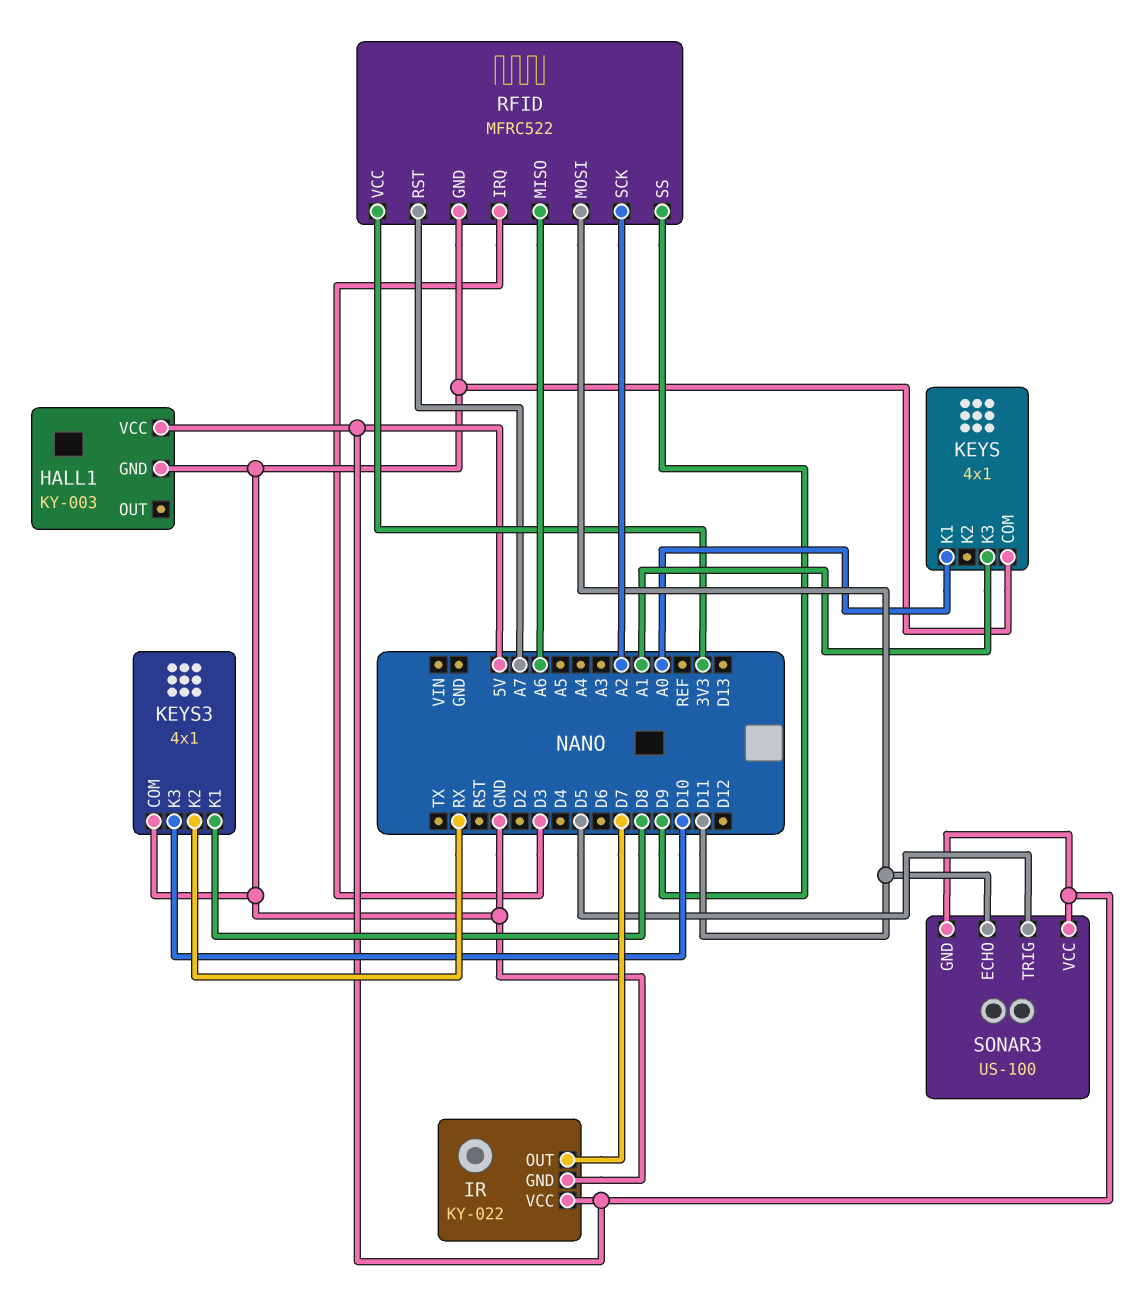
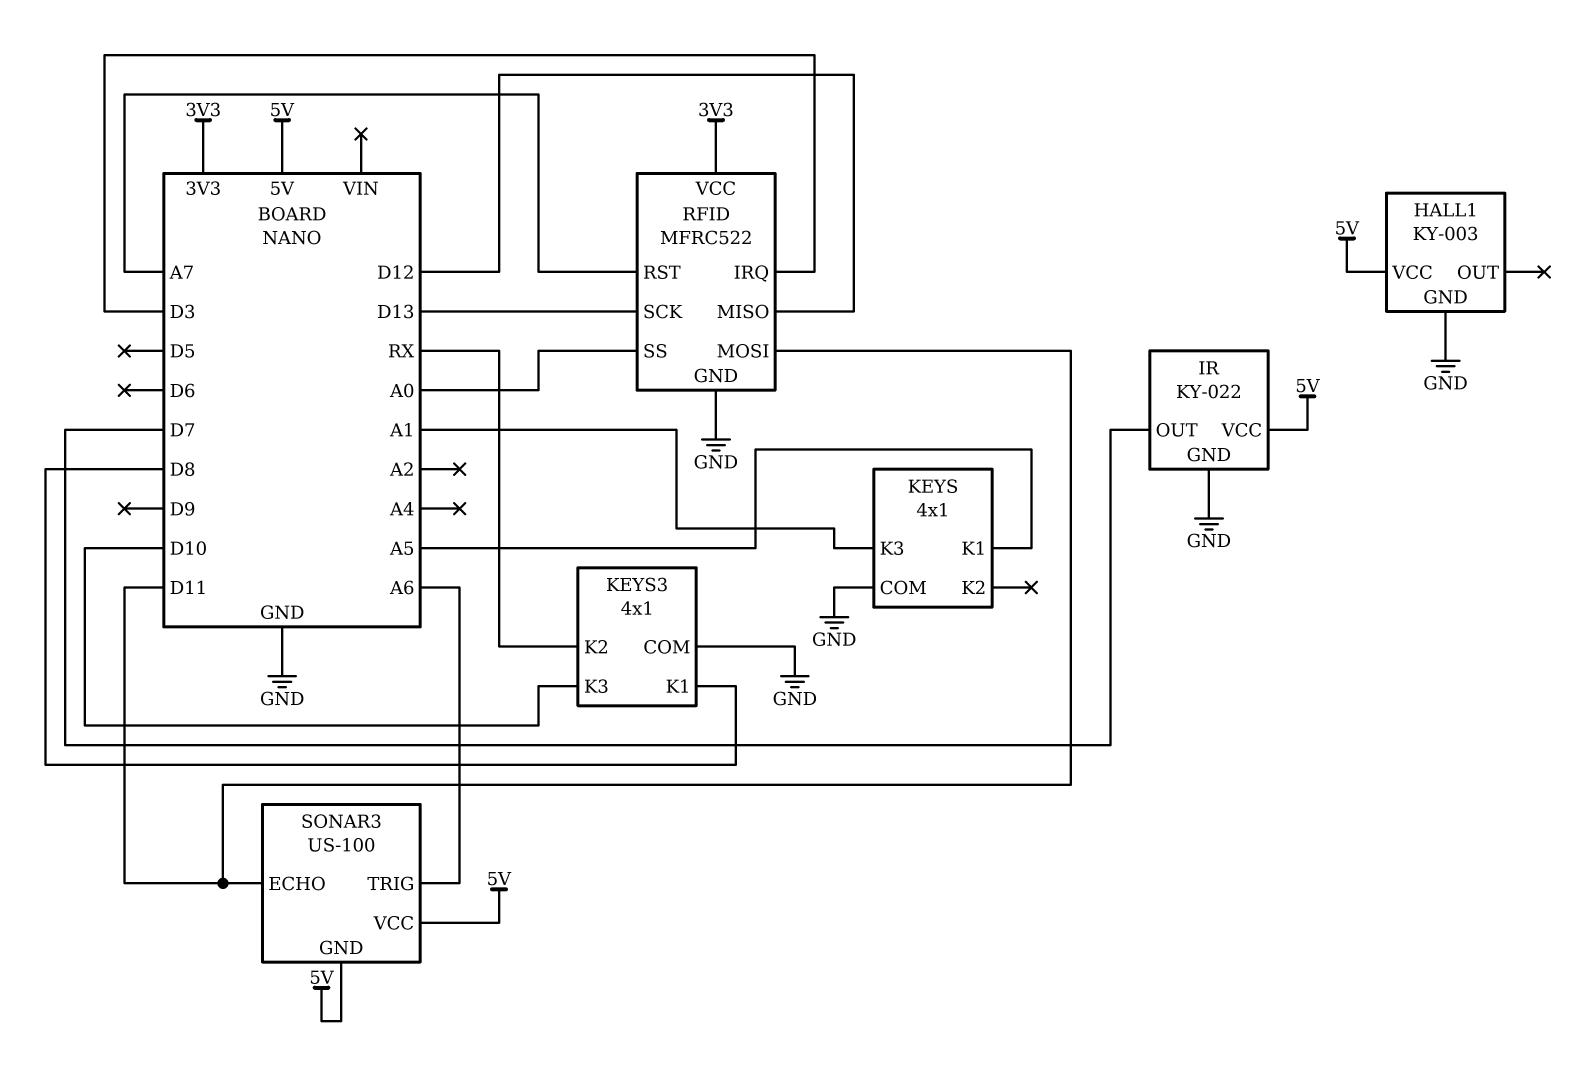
KEYS pin K1: A0 -> A5
RFID pin MISO: A6 -> D12
RFID pin SCK: A2 -> D13
RFID pin SS: D9 -> A0
SONAR3 pin TRIG: D5 -> A6

